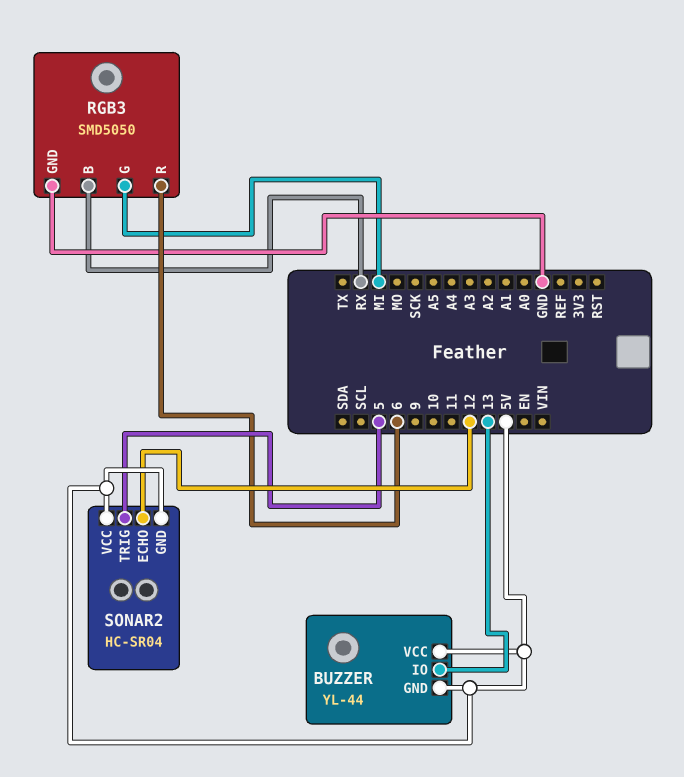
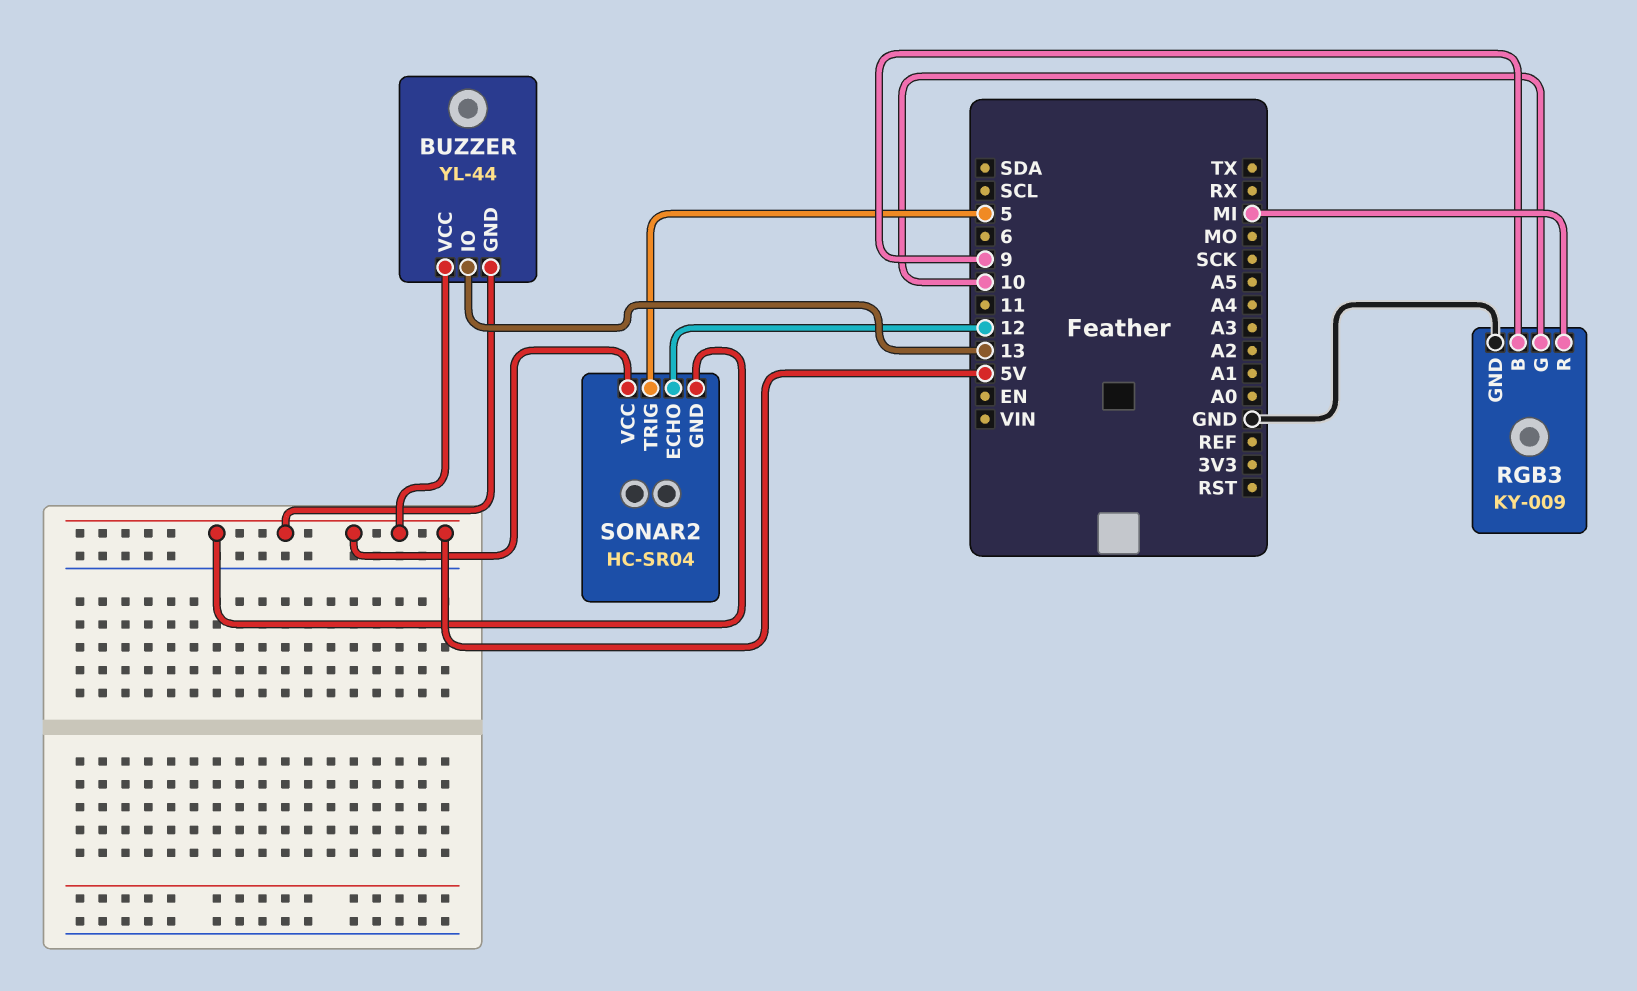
RGB3: SMD5050 -> KY-009
RGB3 pin B: RX -> 9
RGB3 pin G: MI -> 10
RGB3 pin R: 6 -> MI

